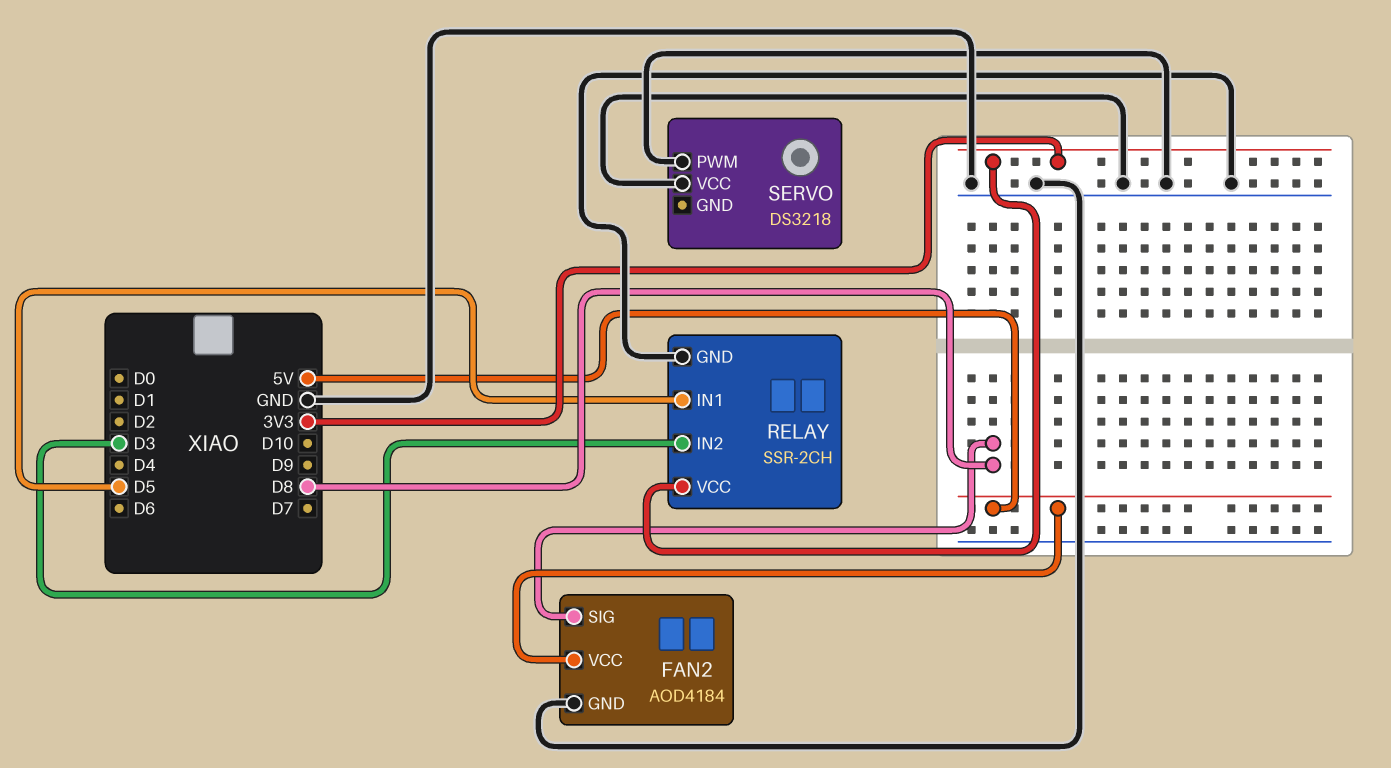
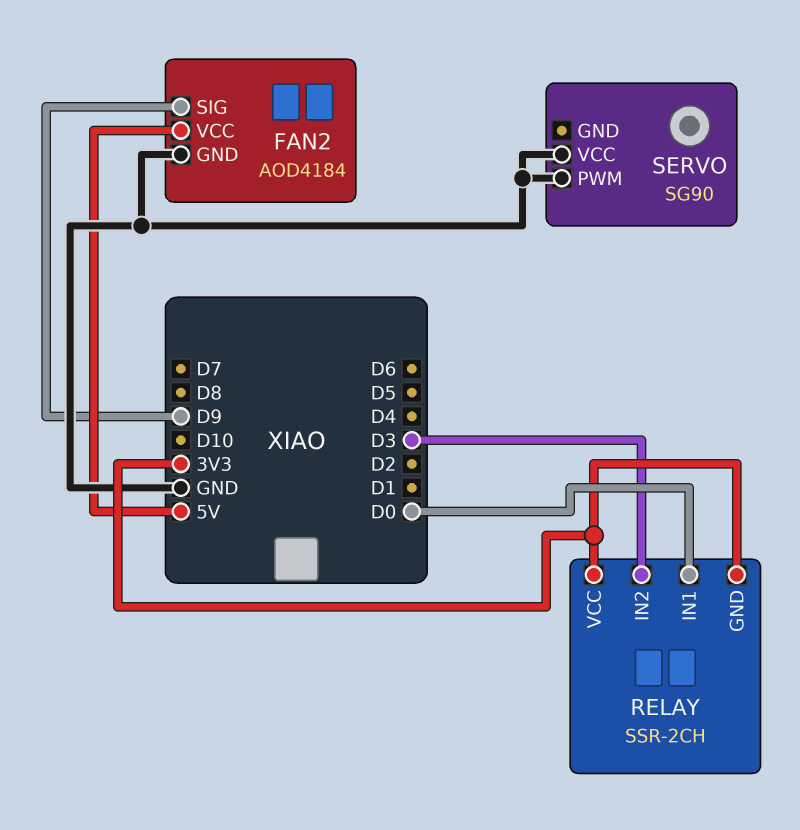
FAN2 pin SIG: D8 -> D9
RELAY pin GND: GND -> 3V3
RELAY pin IN1: D5 -> D0
SERVO: DS3218 -> SG90

